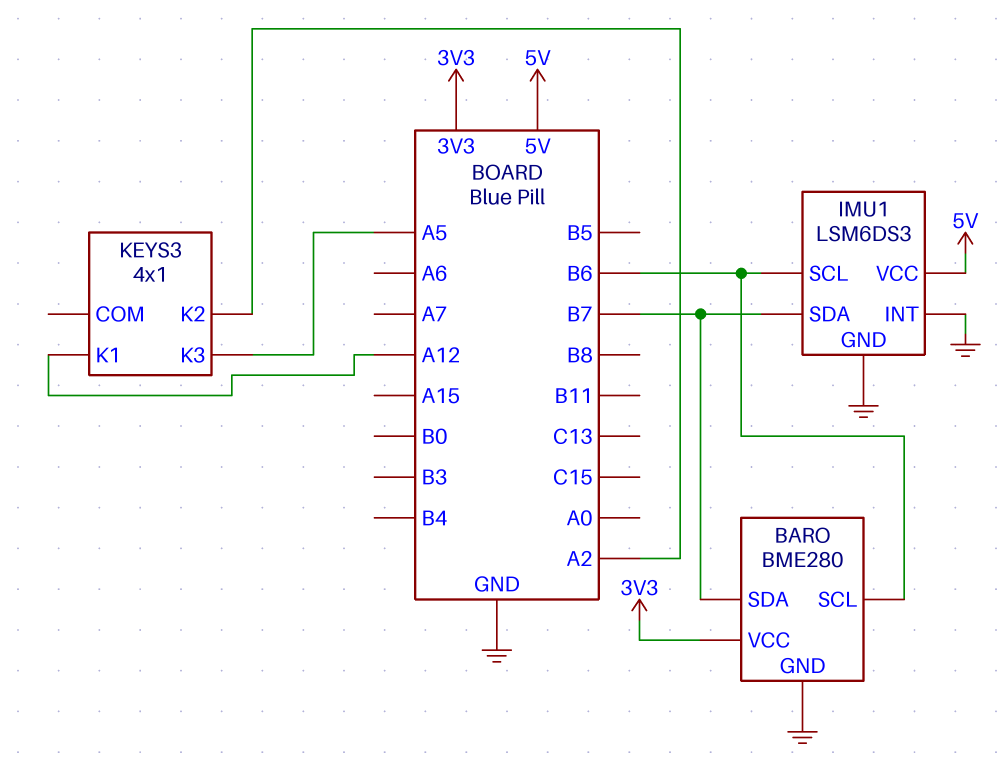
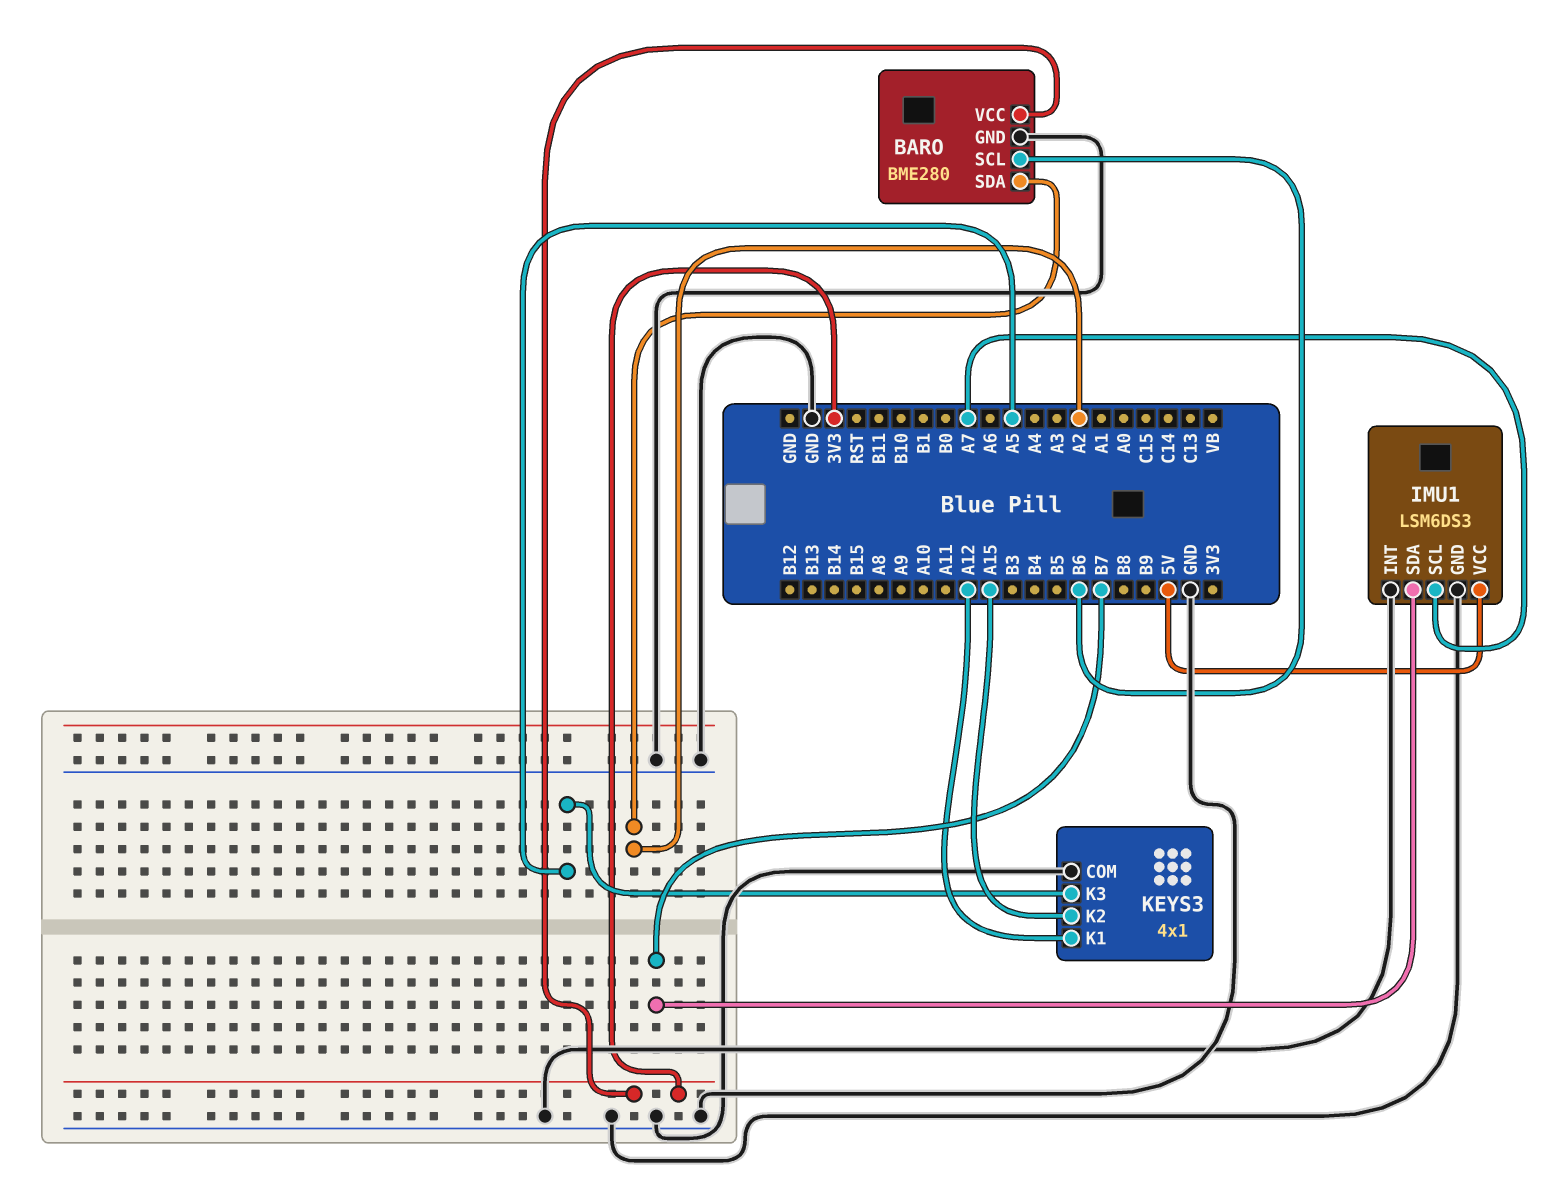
BARO pin SDA: B7 -> A2
IMU1 pin SCL: B6 -> A7
KEYS3 pin COM: none -> GND
KEYS3 pin K2: A2 -> A15

